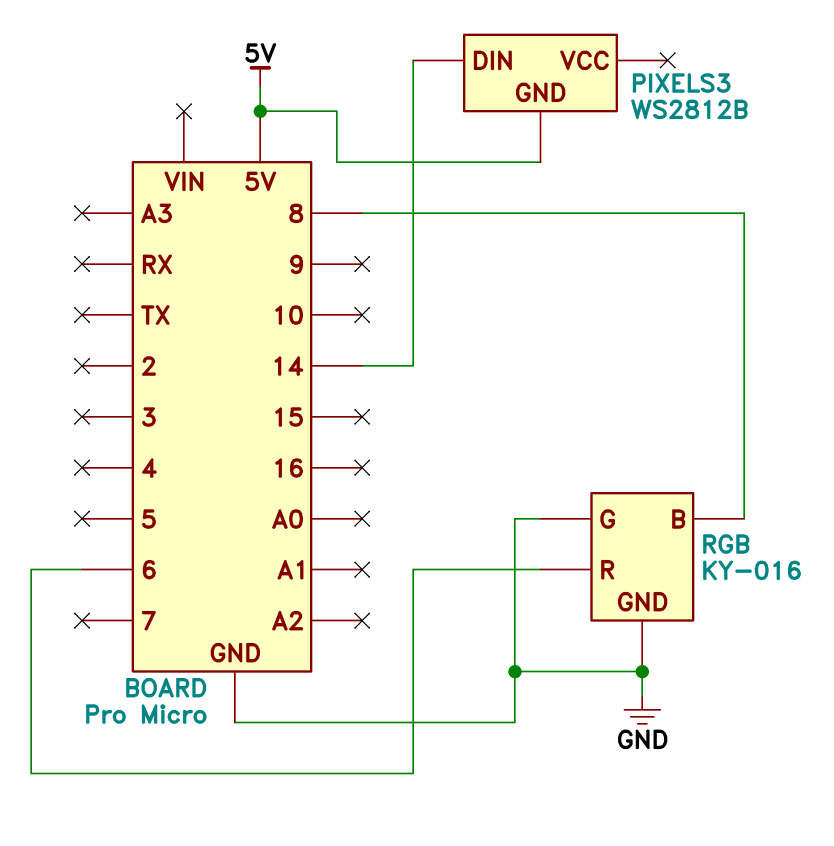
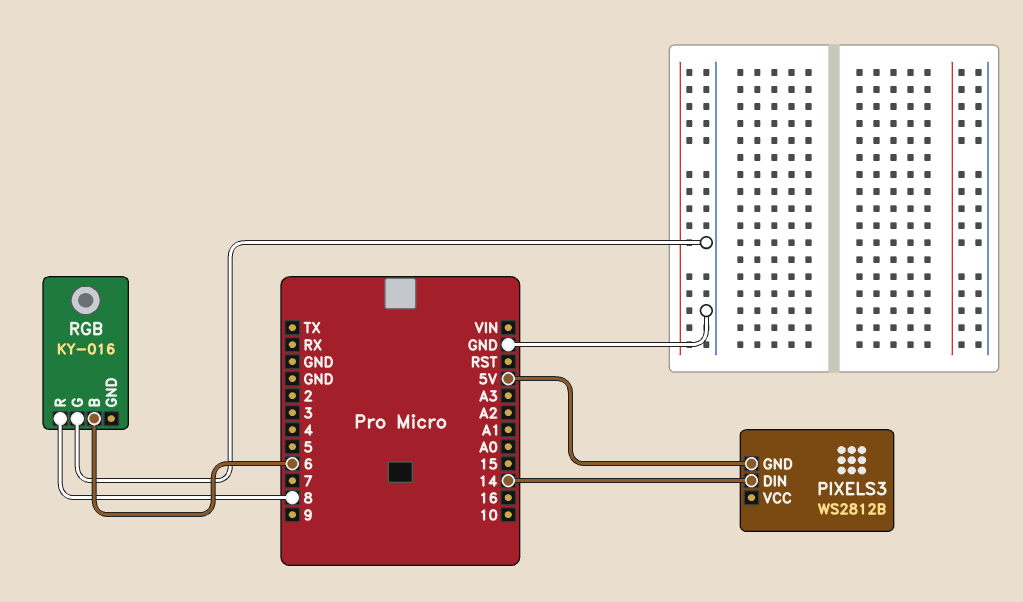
RGB pin B: 8 -> 6
RGB pin GND: GND -> none
RGB pin R: 6 -> 8

